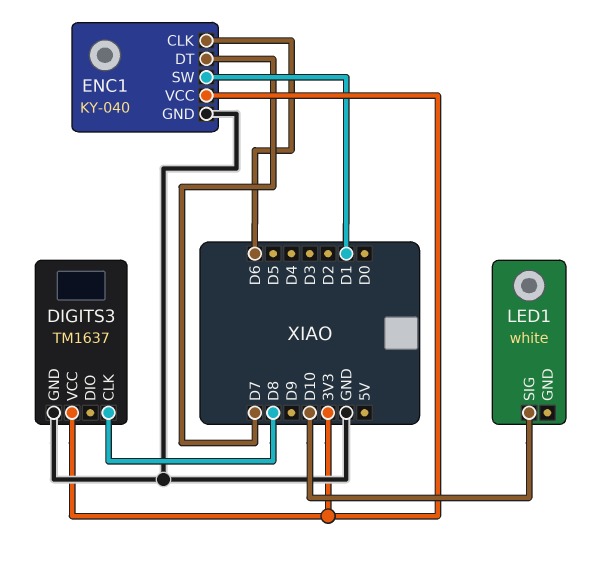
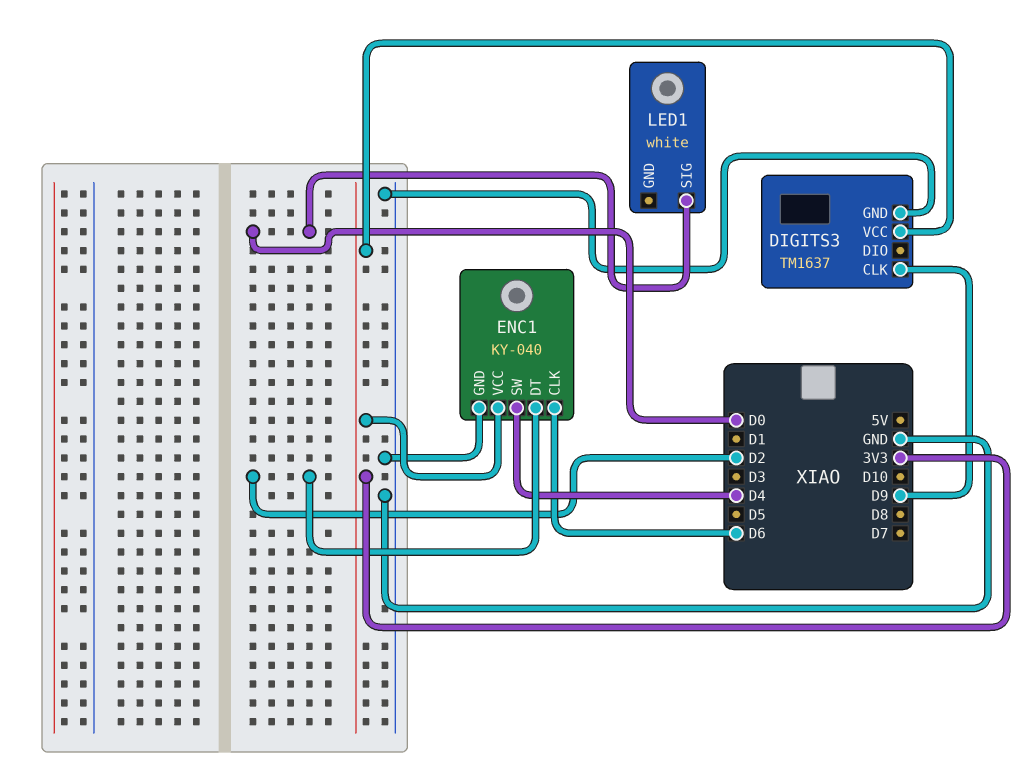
DIGITS3 pin CLK: D8 -> D9
ENC1 pin DT: D7 -> D2
ENC1 pin SW: D1 -> D4
LED1 pin SIG: D10 -> D0

